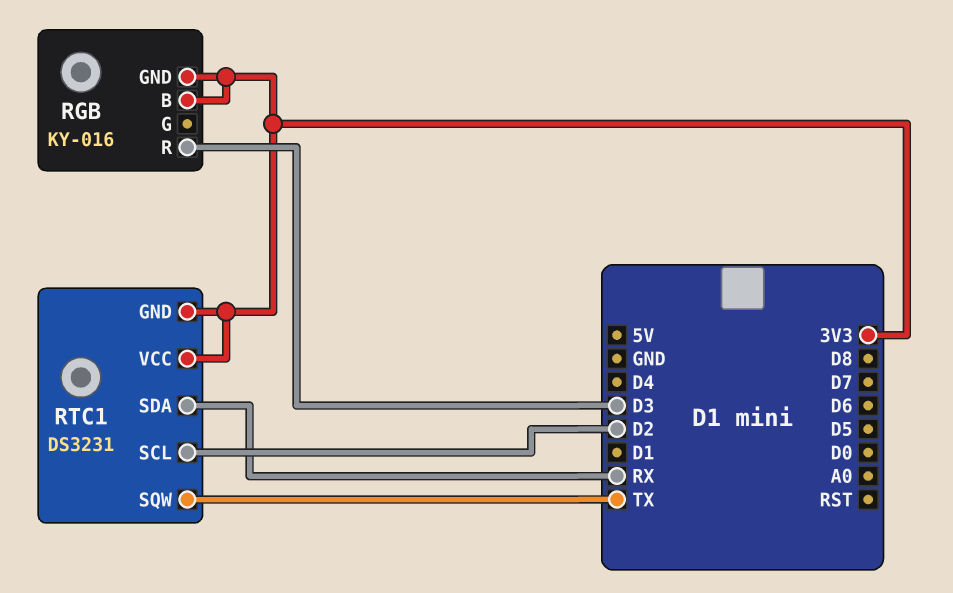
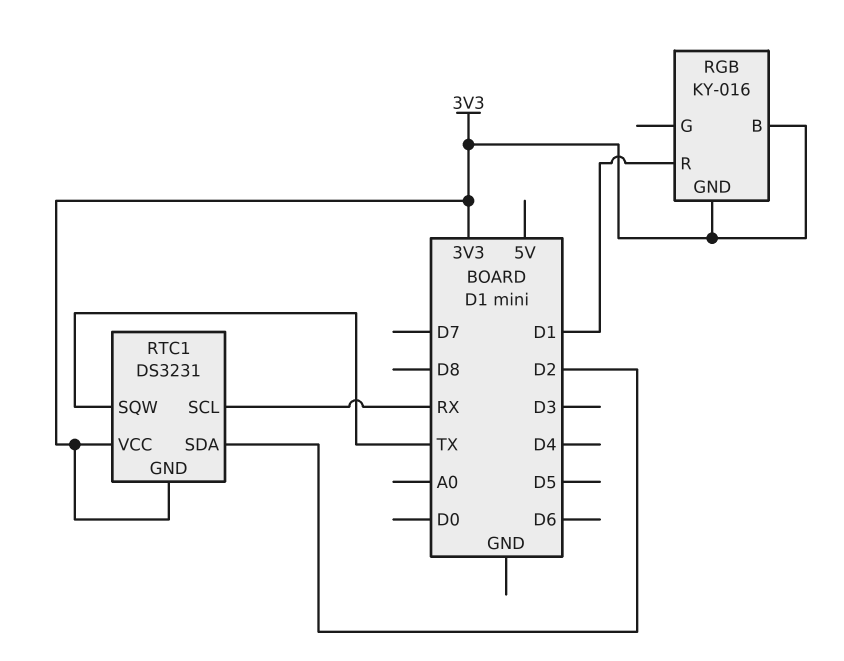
RGB pin R: D3 -> D1
RTC1 pin SCL: D2 -> RX
RTC1 pin SDA: RX -> D2

